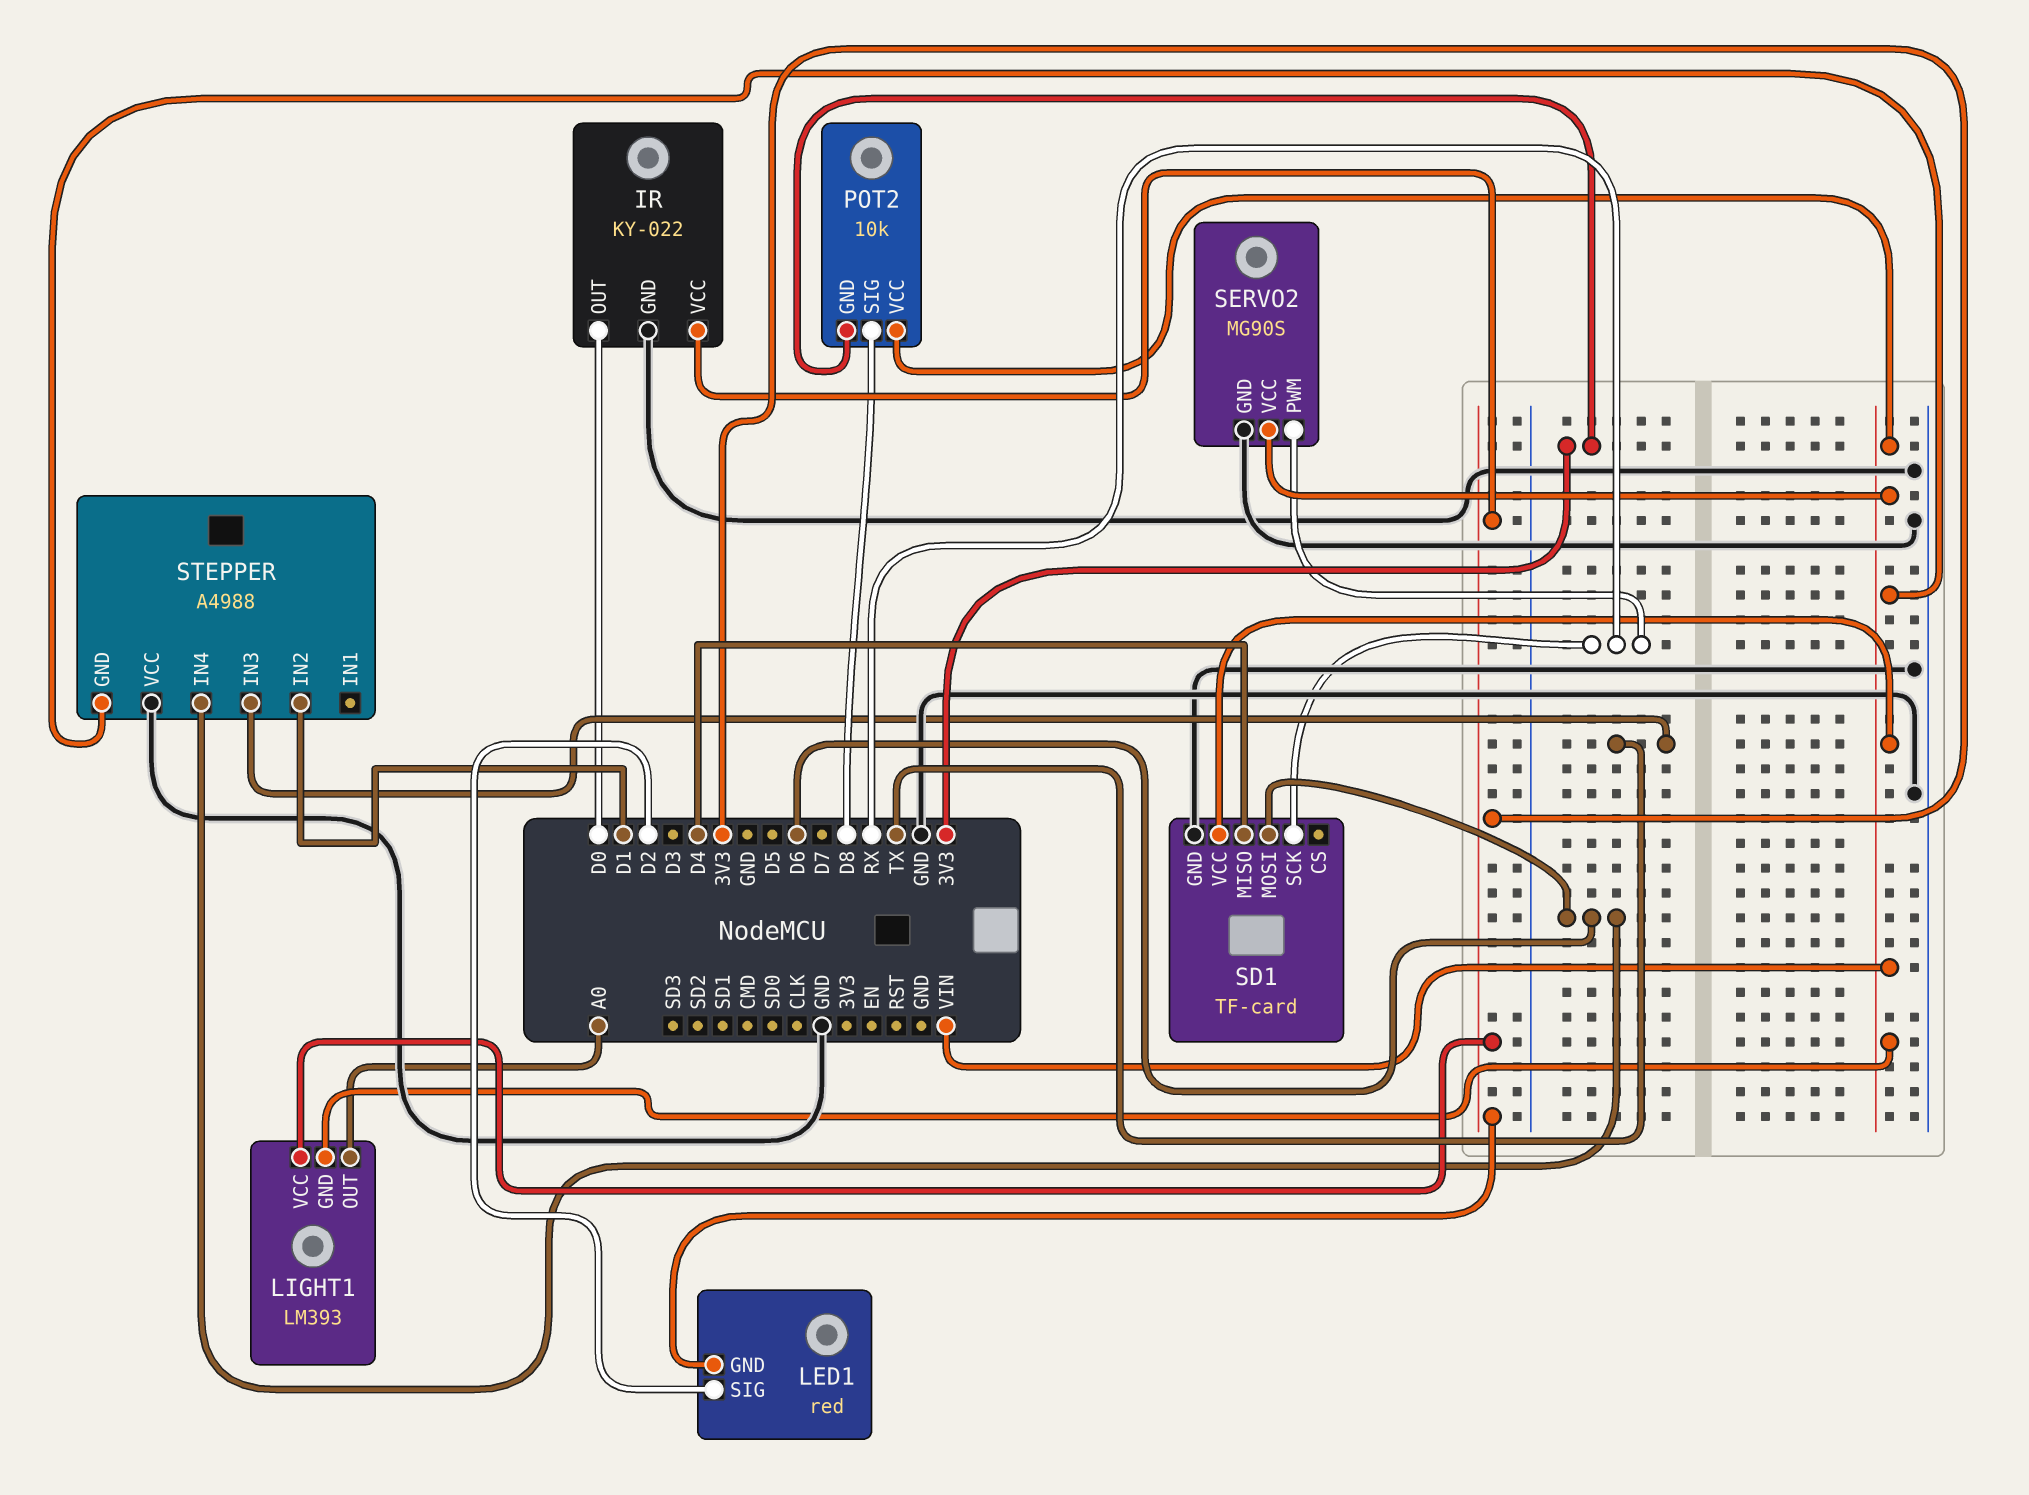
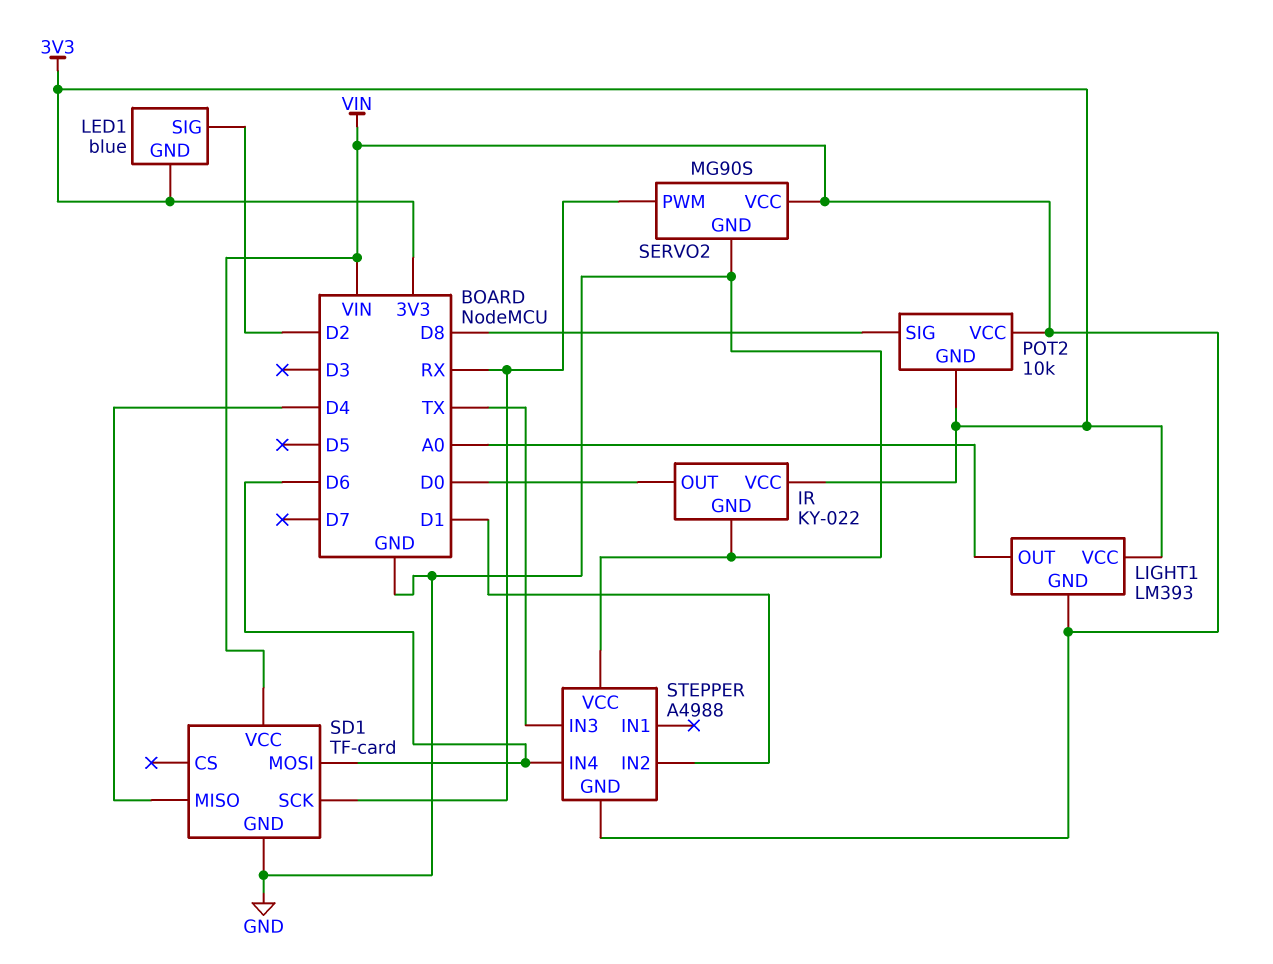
LED1: red -> blue

